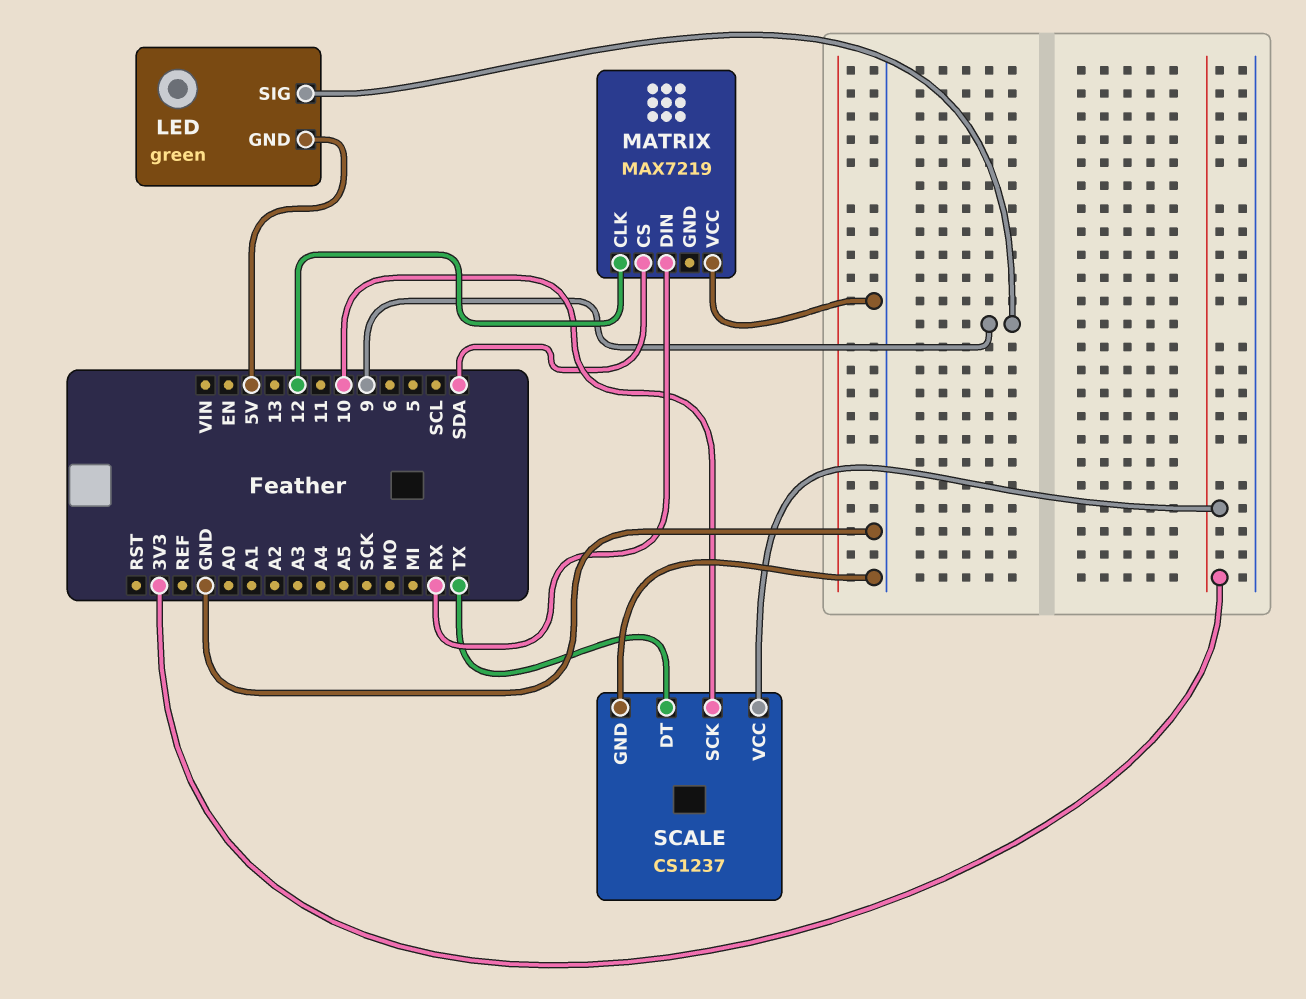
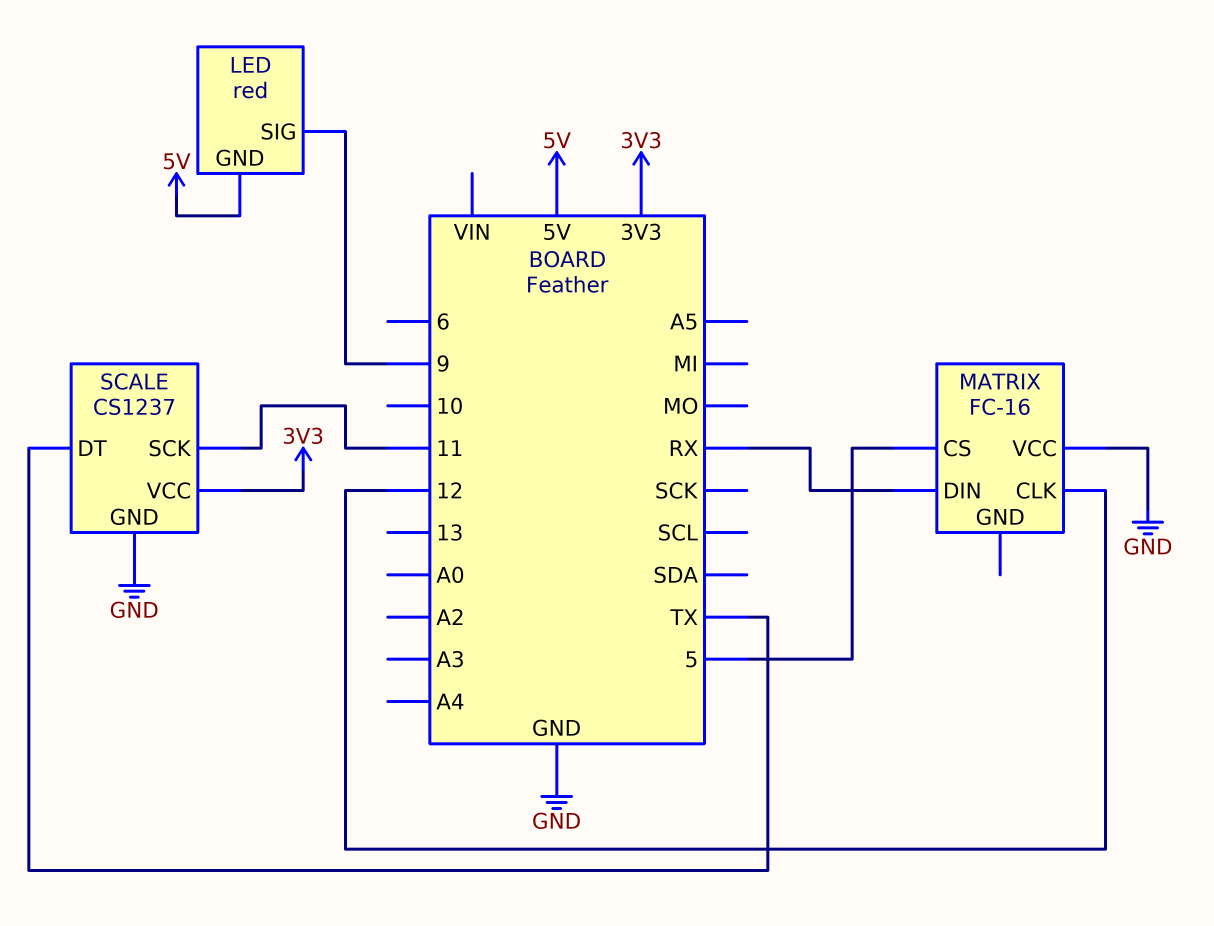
LED: green -> red
MATRIX: MAX7219 -> FC-16
MATRIX pin CS: SDA -> 5
SCALE pin SCK: 10 -> 11

